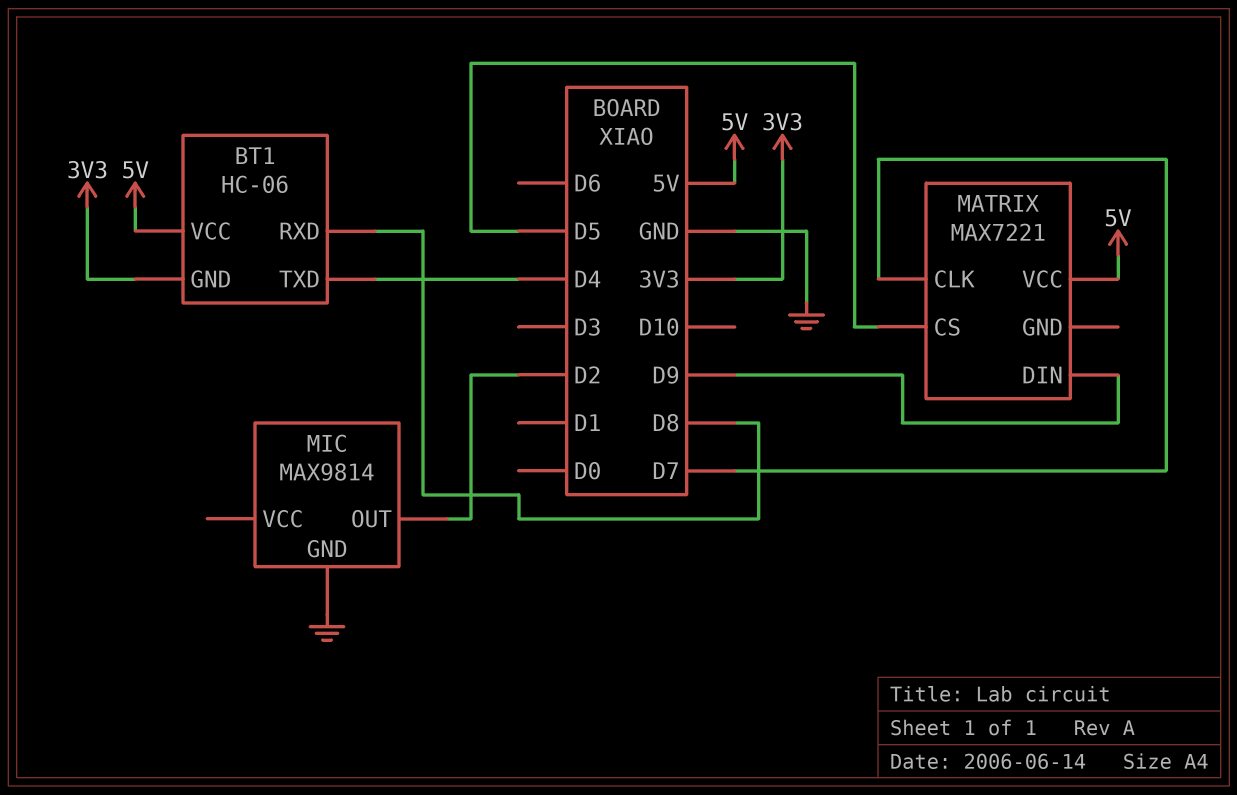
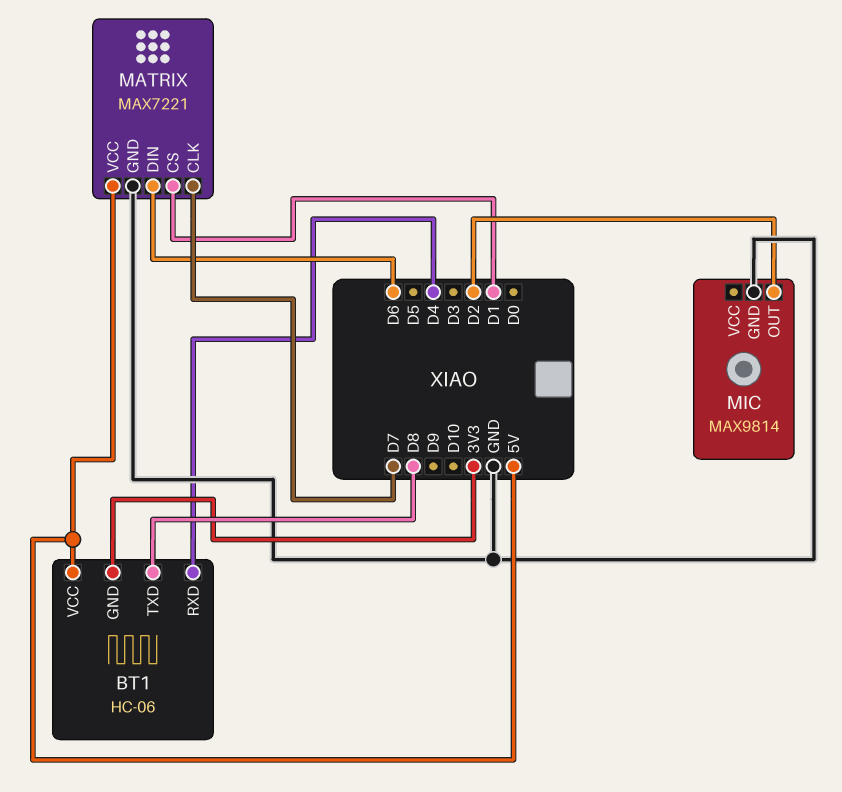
BT1 pin RXD: D8 -> D4
BT1 pin TXD: D4 -> D8
MATRIX pin CS: D5 -> D1
MATRIX pin DIN: D9 -> D6
MATRIX pin GND: none -> GND

